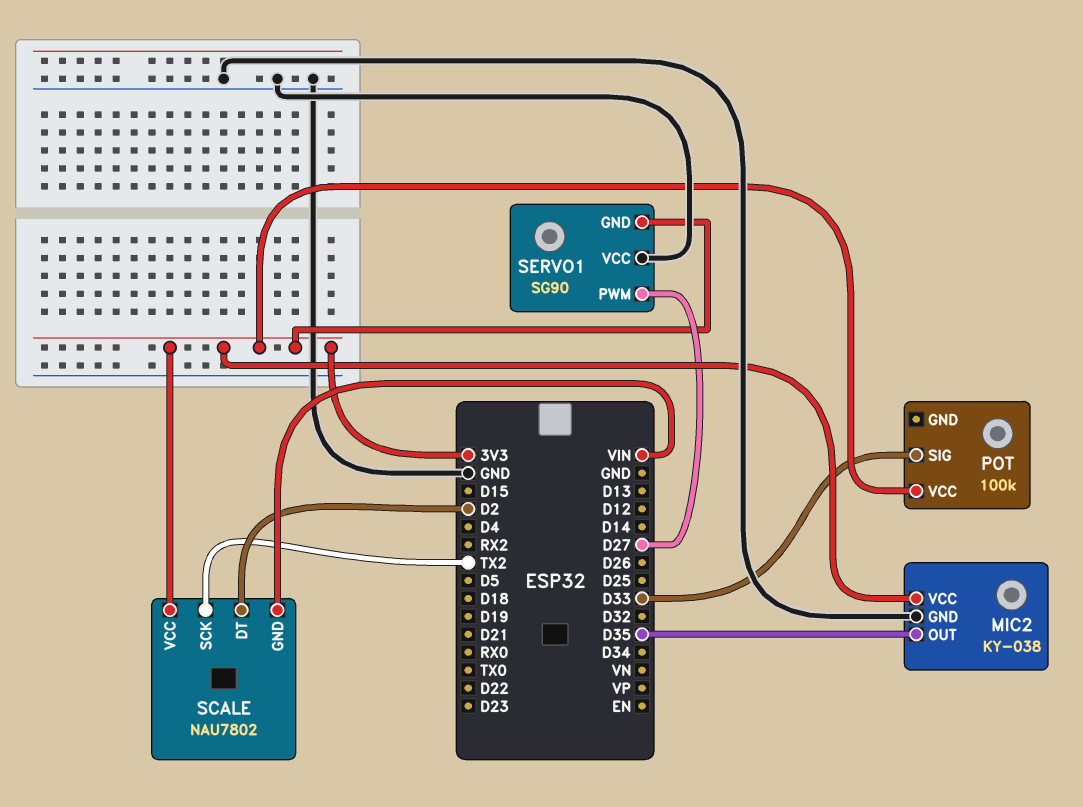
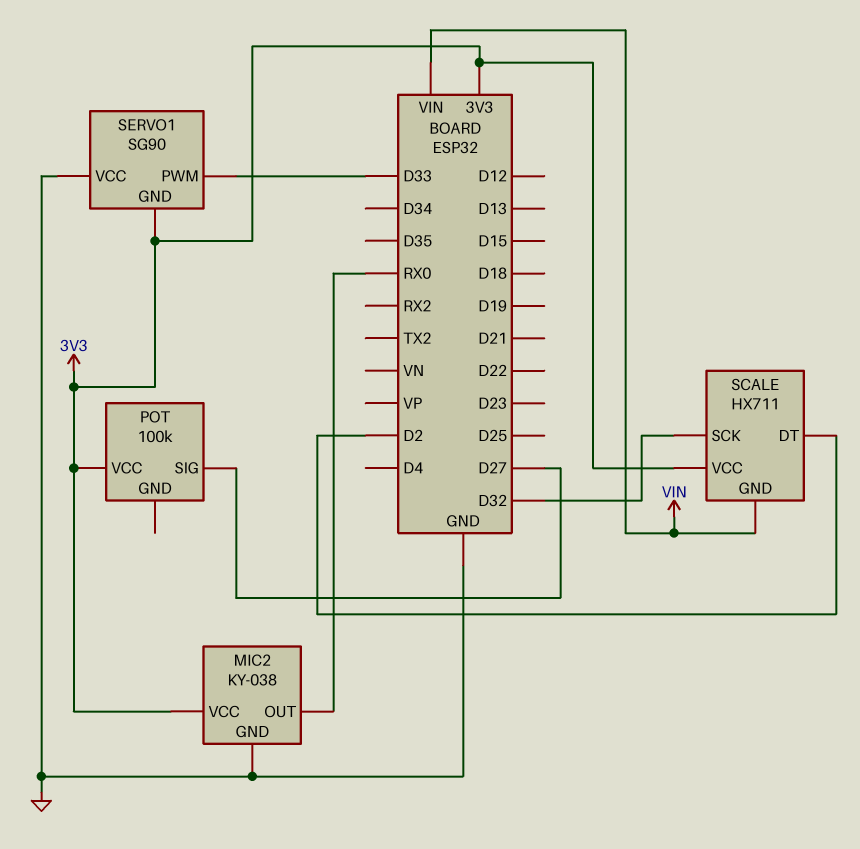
MIC2 pin OUT: D35 -> RX0
POT pin SIG: D33 -> D27
SCALE: NAU7802 -> HX711
SCALE pin SCK: TX2 -> D32
SERVO1 pin PWM: D27 -> D33

